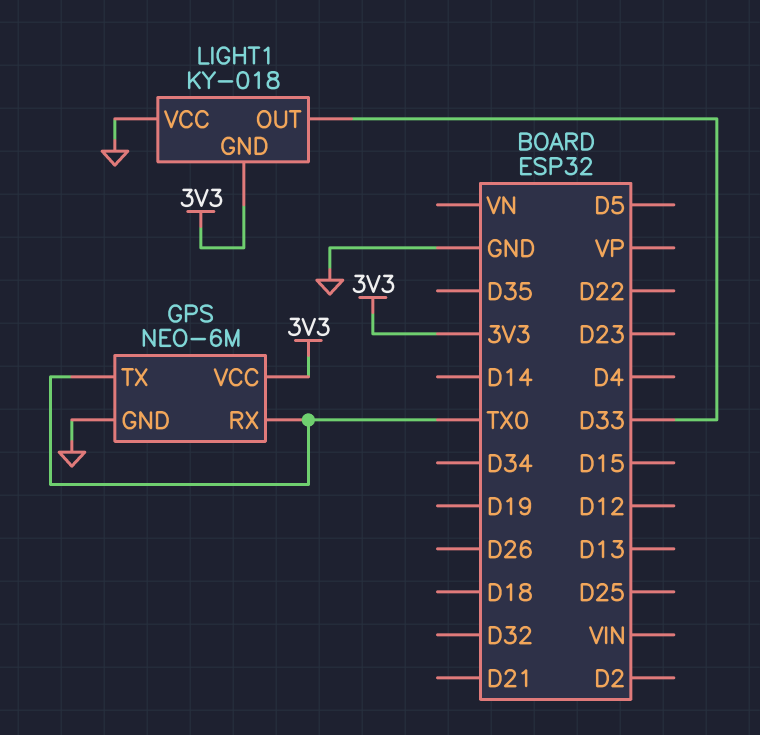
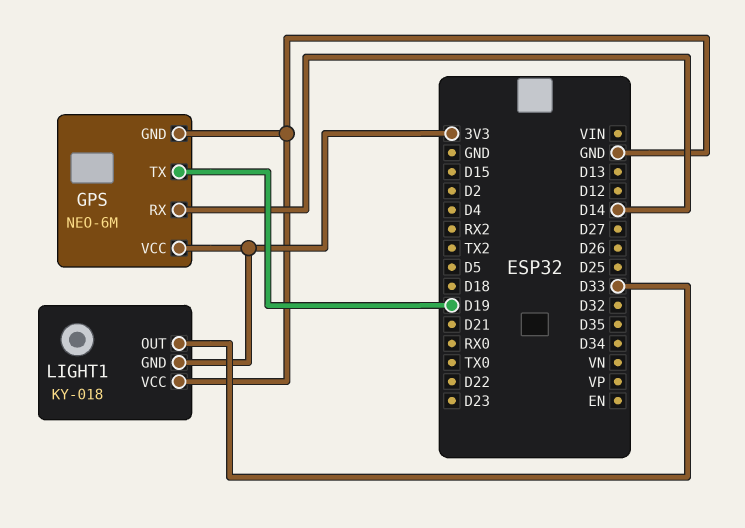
GPS pin RX: TX0 -> D14
GPS pin TX: TX0 -> D19

